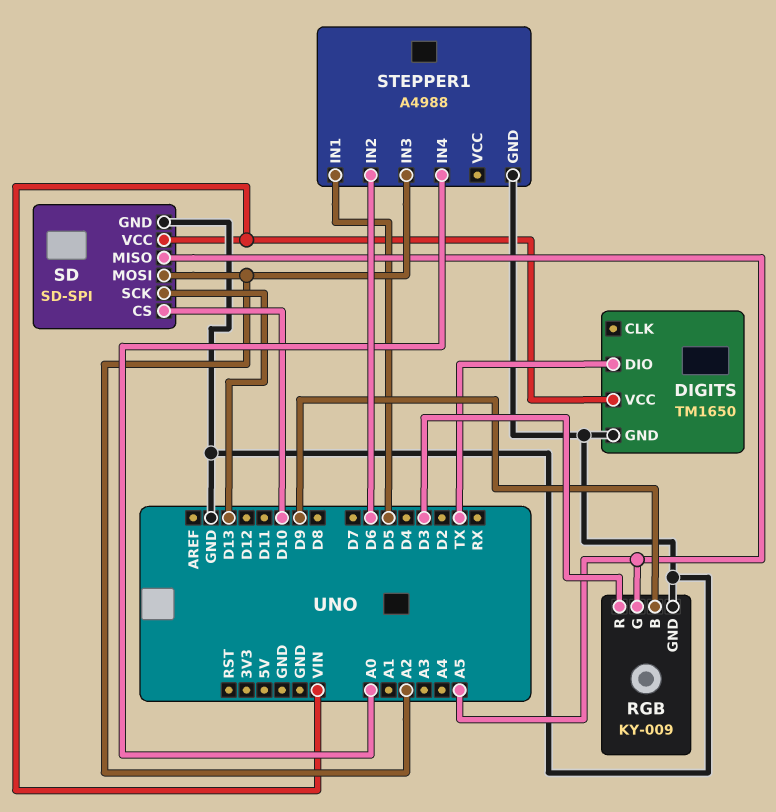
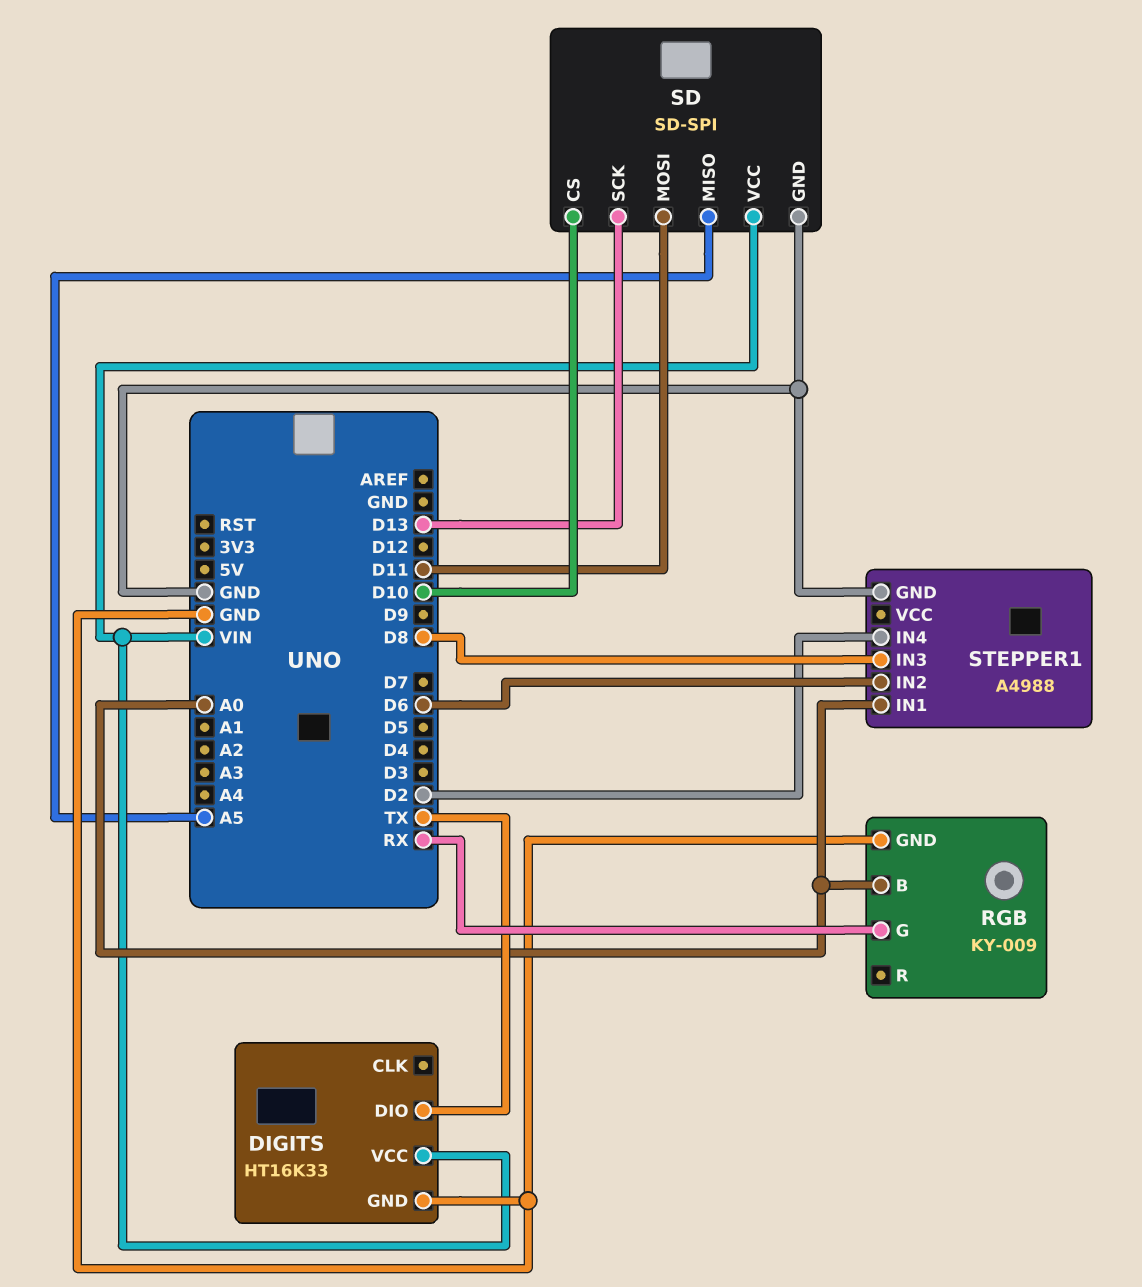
DIGITS: TM1650 -> HT16K33
RGB pin B: D9 -> A0
RGB pin G: A5 -> RX
RGB pin R: D3 -> none
SD pin MOSI: A2 -> D11
STEPPER1 pin IN1: D5 -> A0
STEPPER1 pin IN3: A2 -> D8
STEPPER1 pin IN4: A0 -> D2

